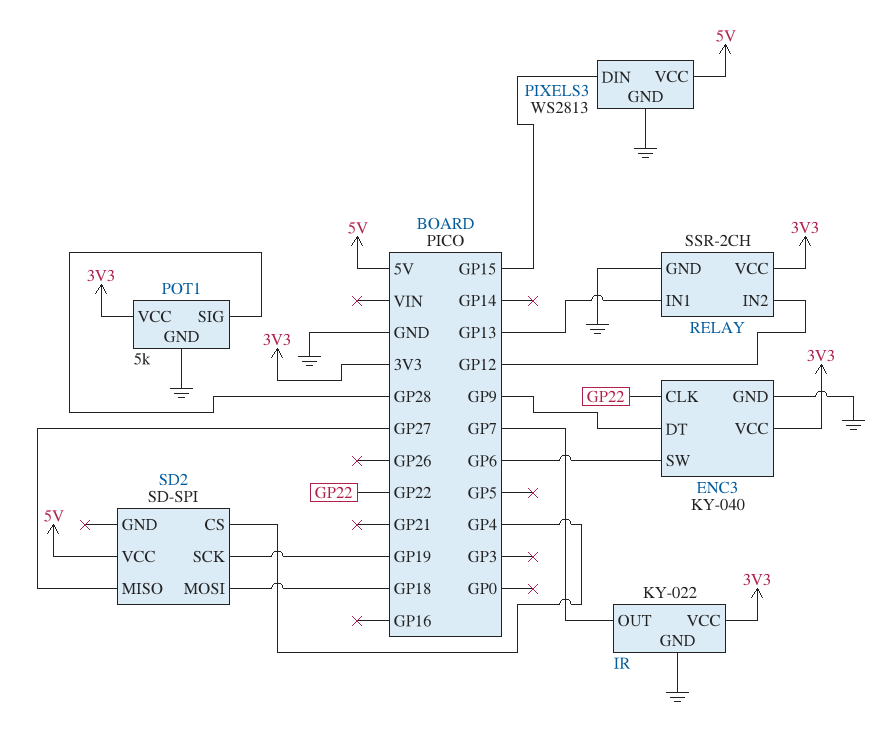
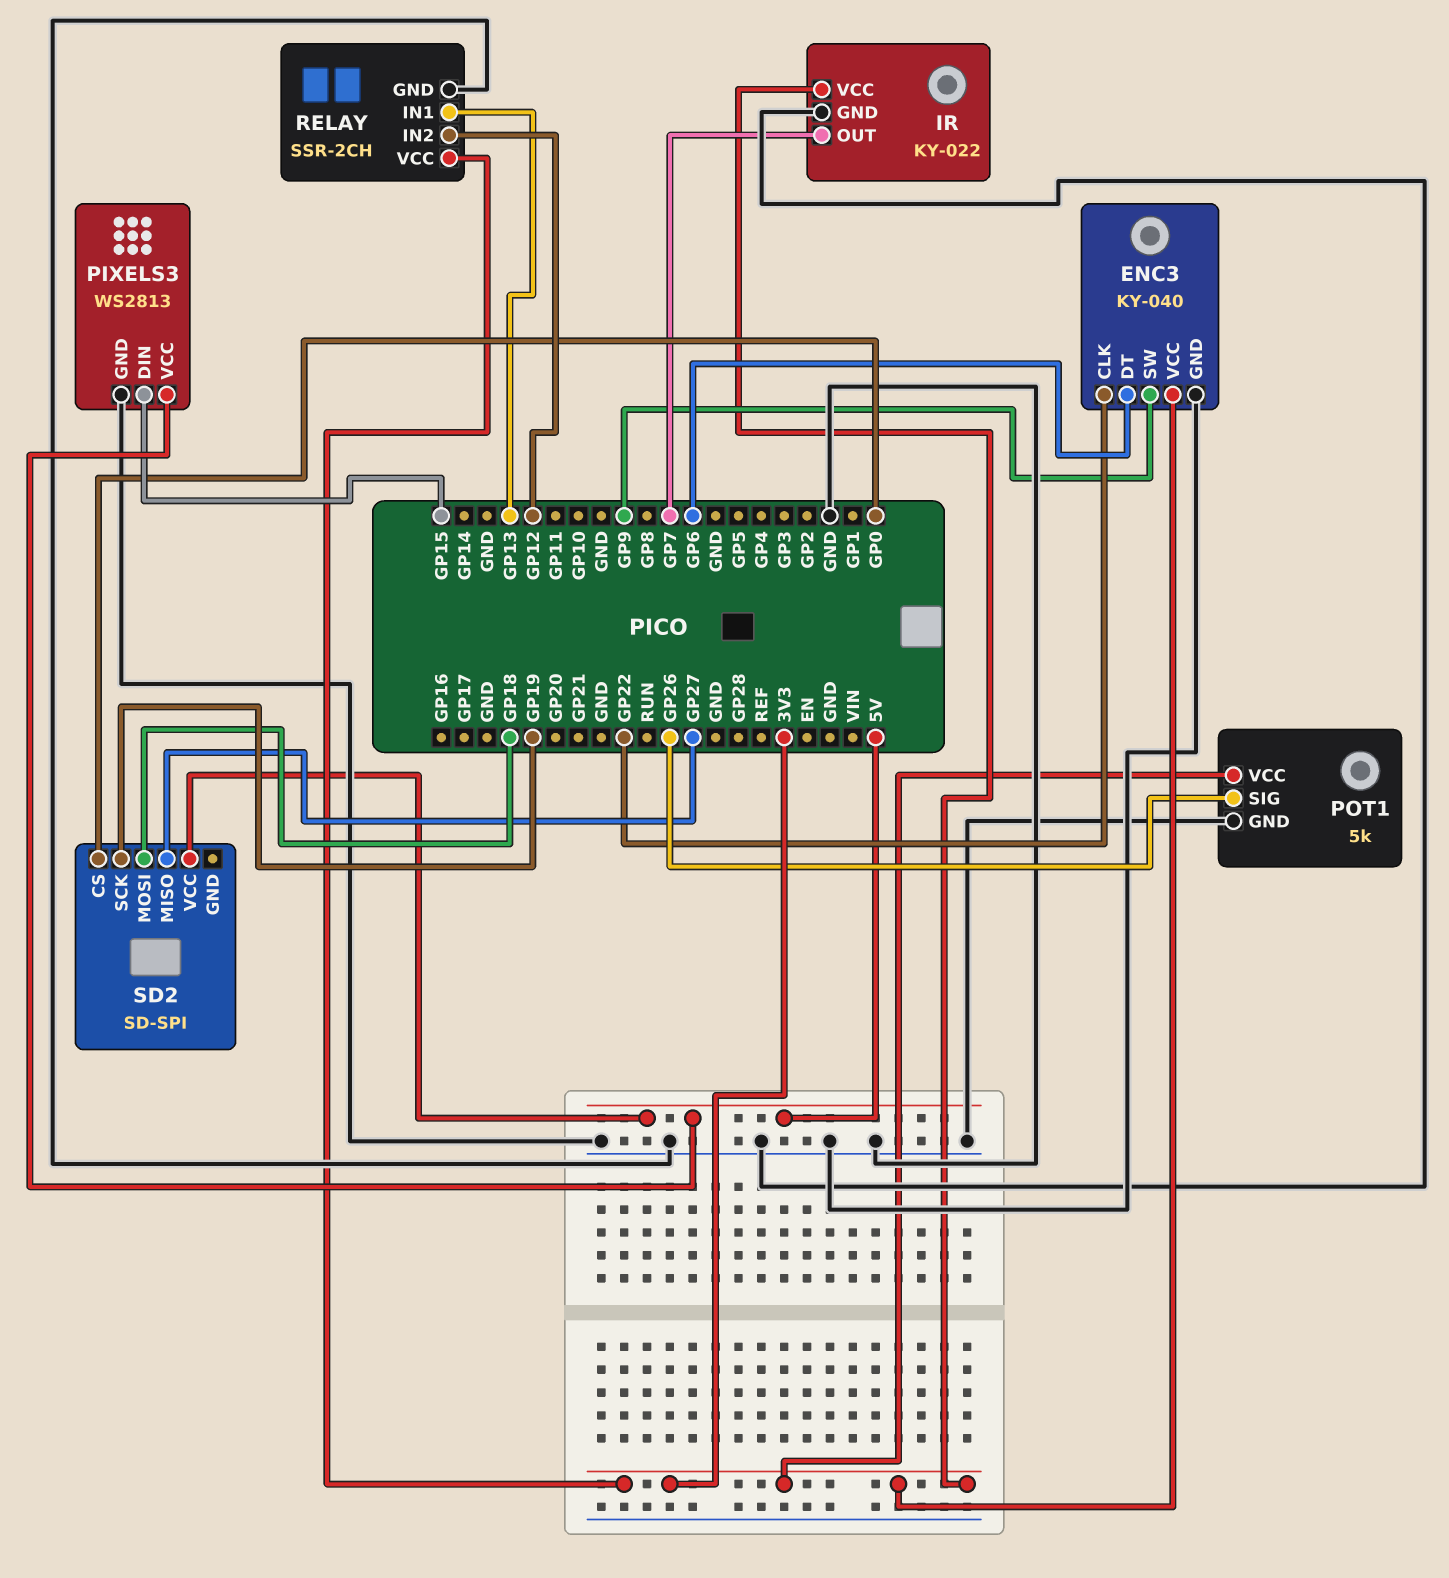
ENC3 pin DT: GP9 -> GP6
ENC3 pin SW: GP6 -> GP9
POT1 pin SIG: GP28 -> GP26
SD2 pin CS: GP4 -> GP0

